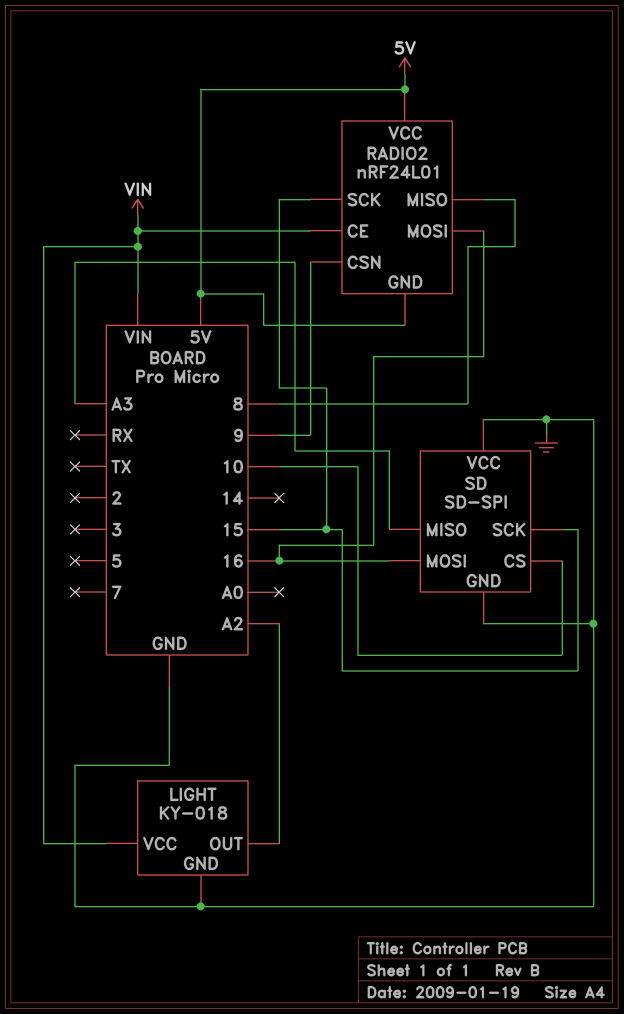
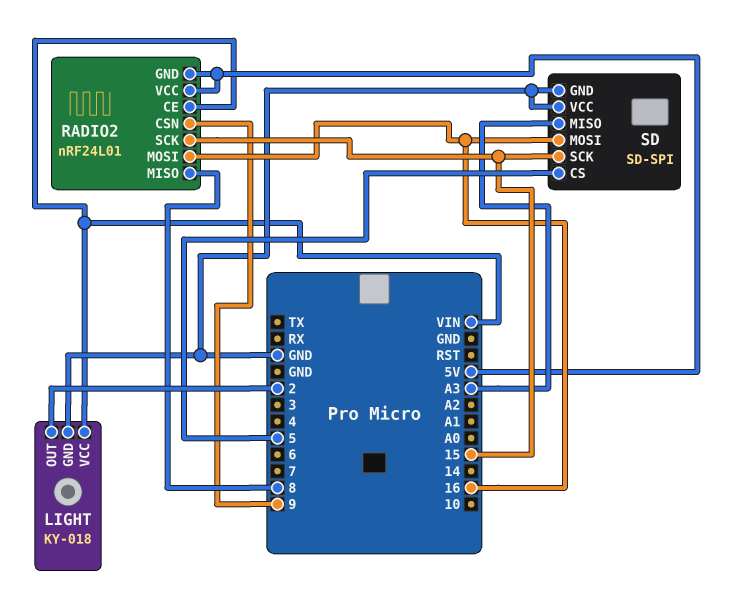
LIGHT pin OUT: A2 -> 2
SD pin CS: 10 -> 5

